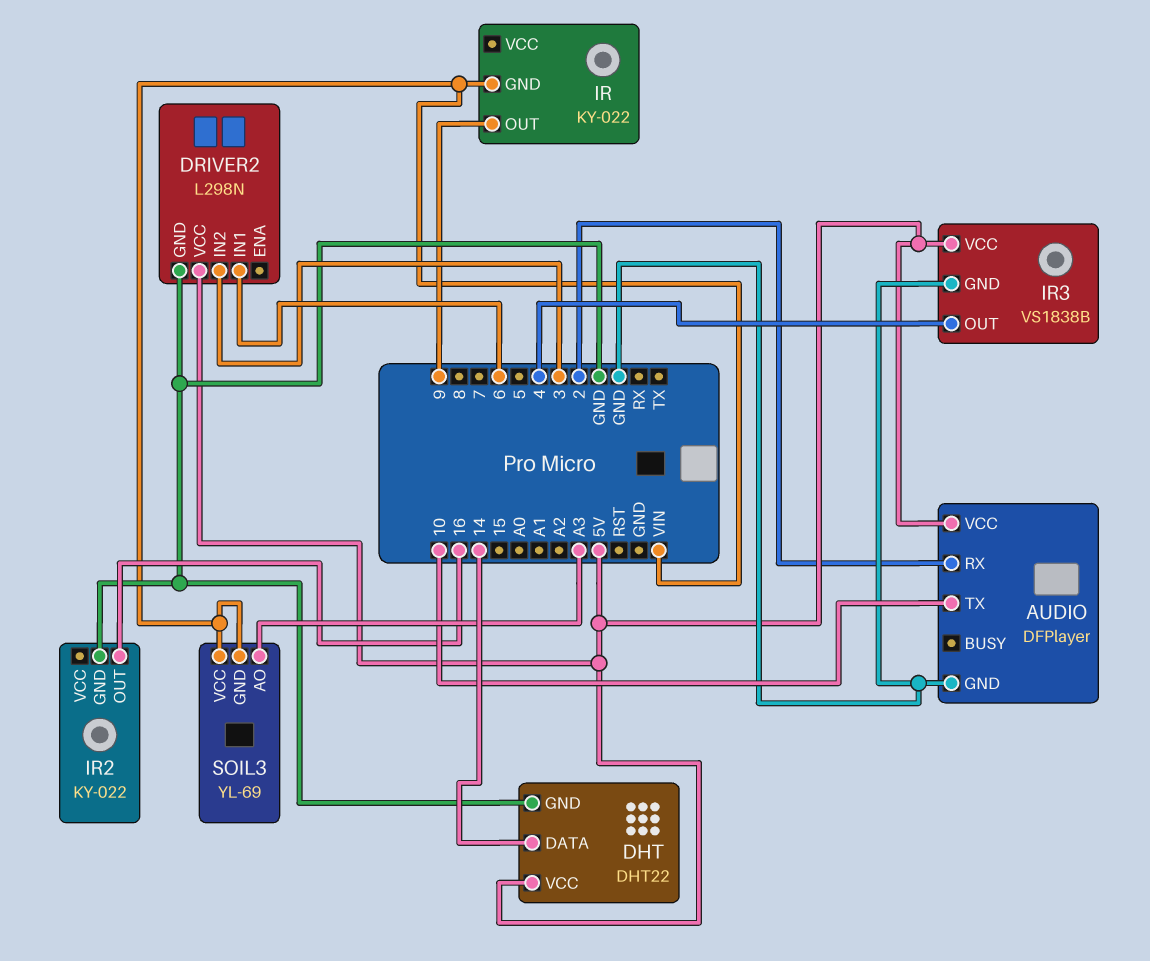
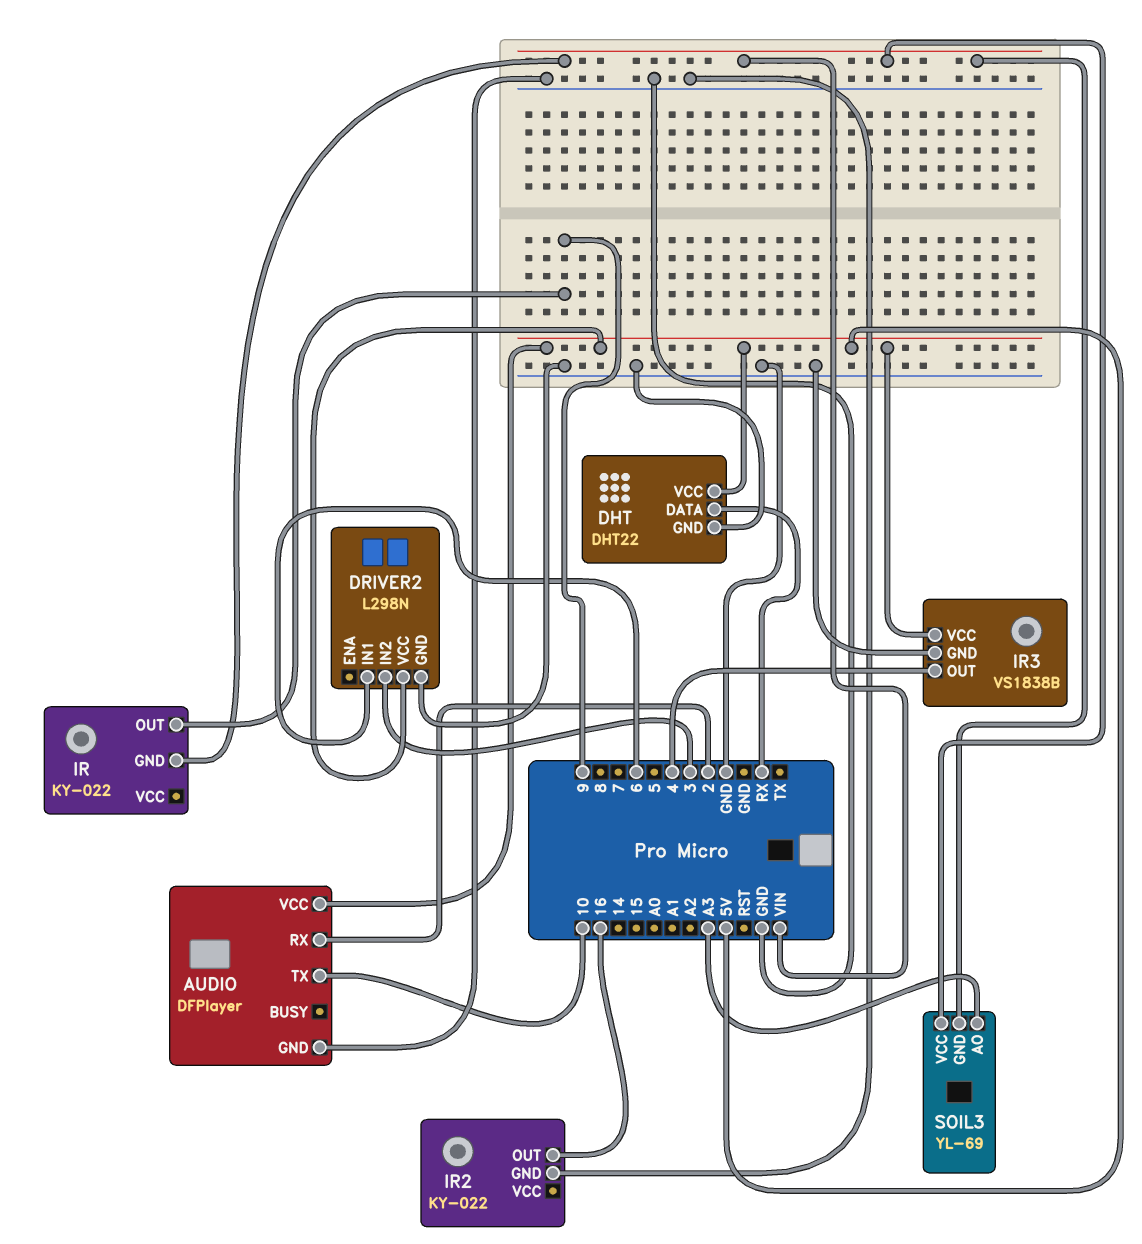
DHT pin DATA: 14 -> RX

